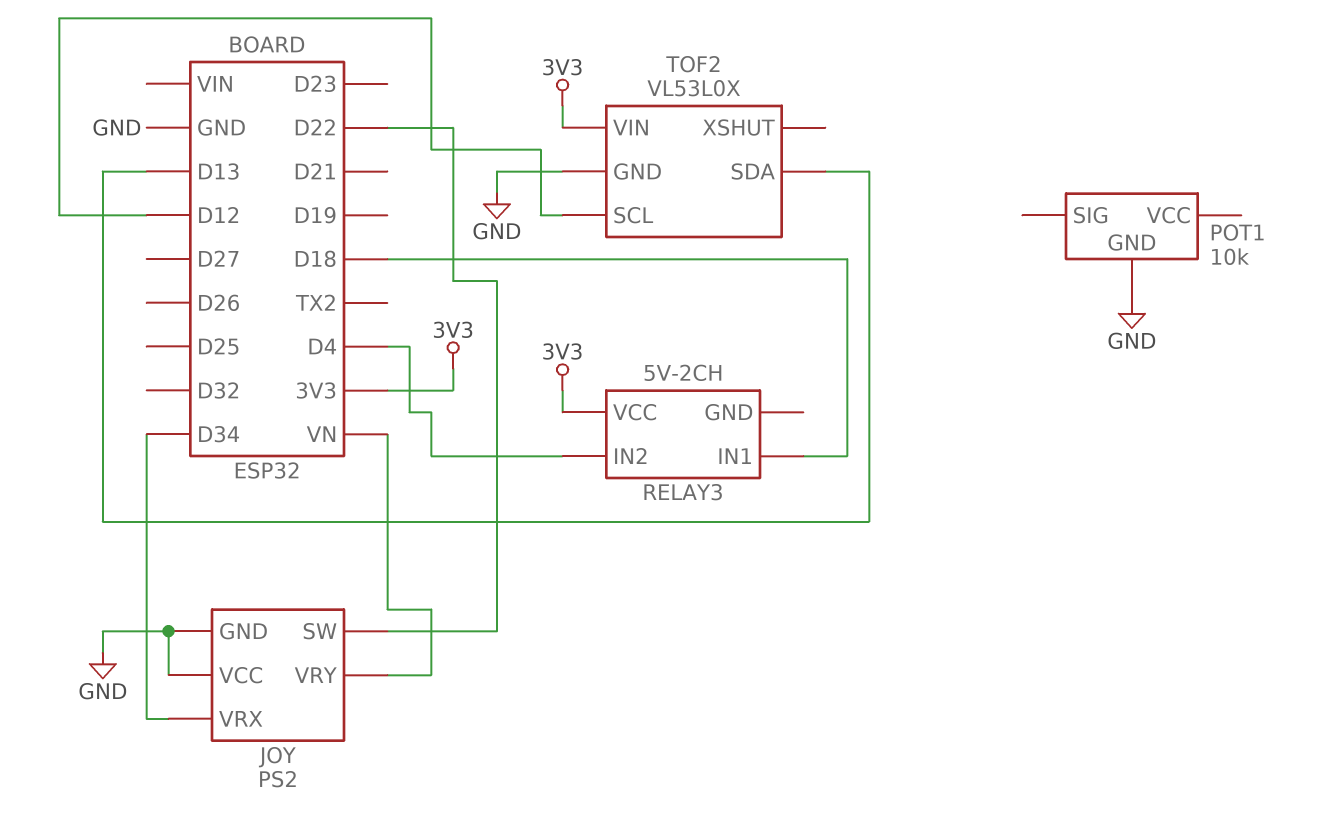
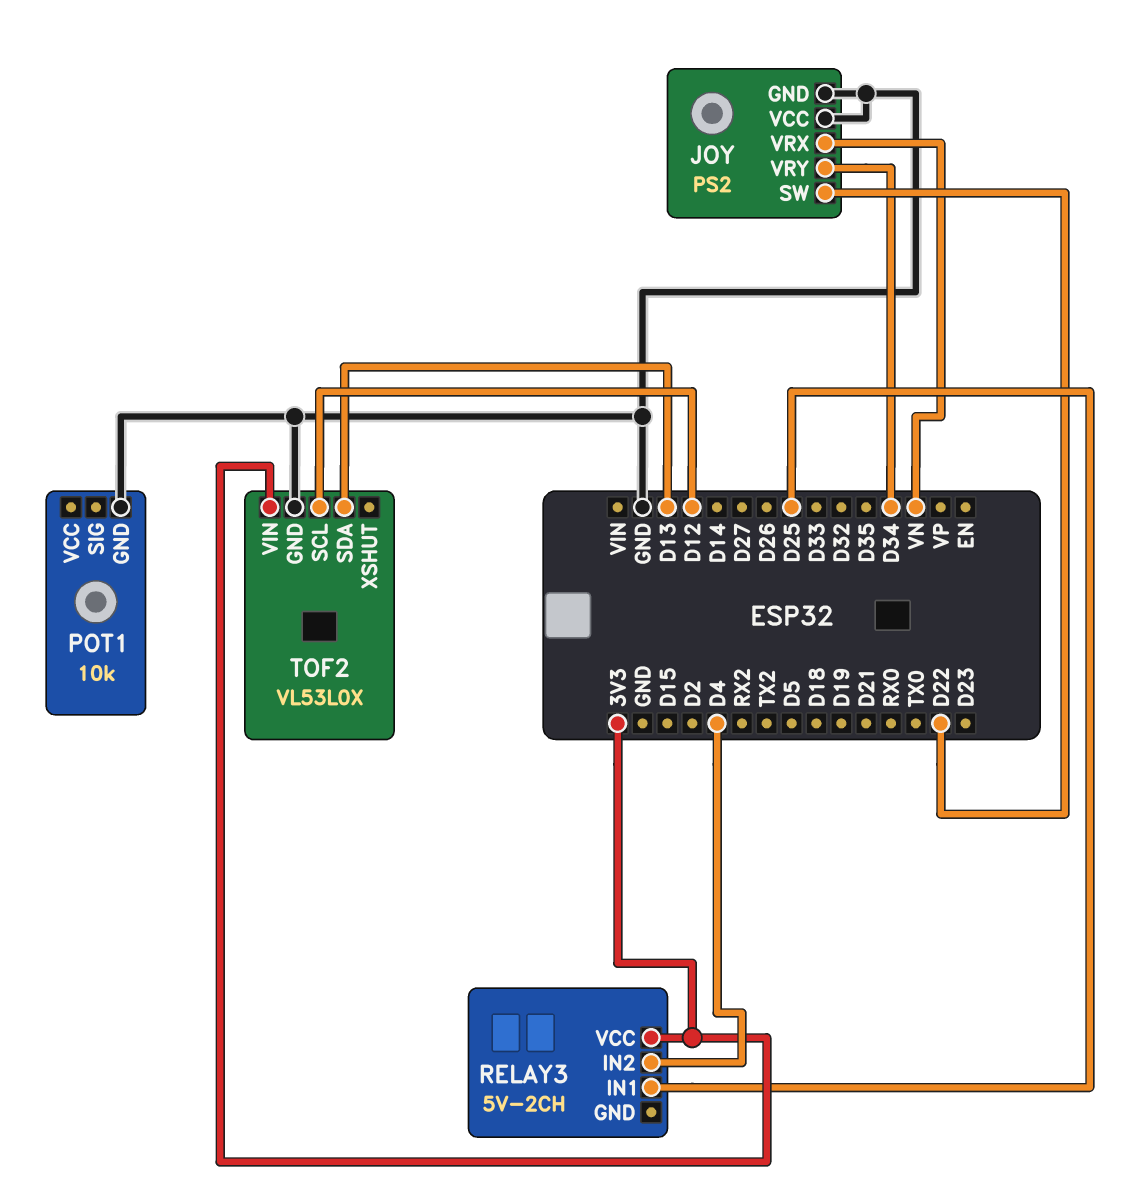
JOY pin VRX: D34 -> VN
JOY pin VRY: VN -> D34
RELAY3 pin IN1: D18 -> D25

